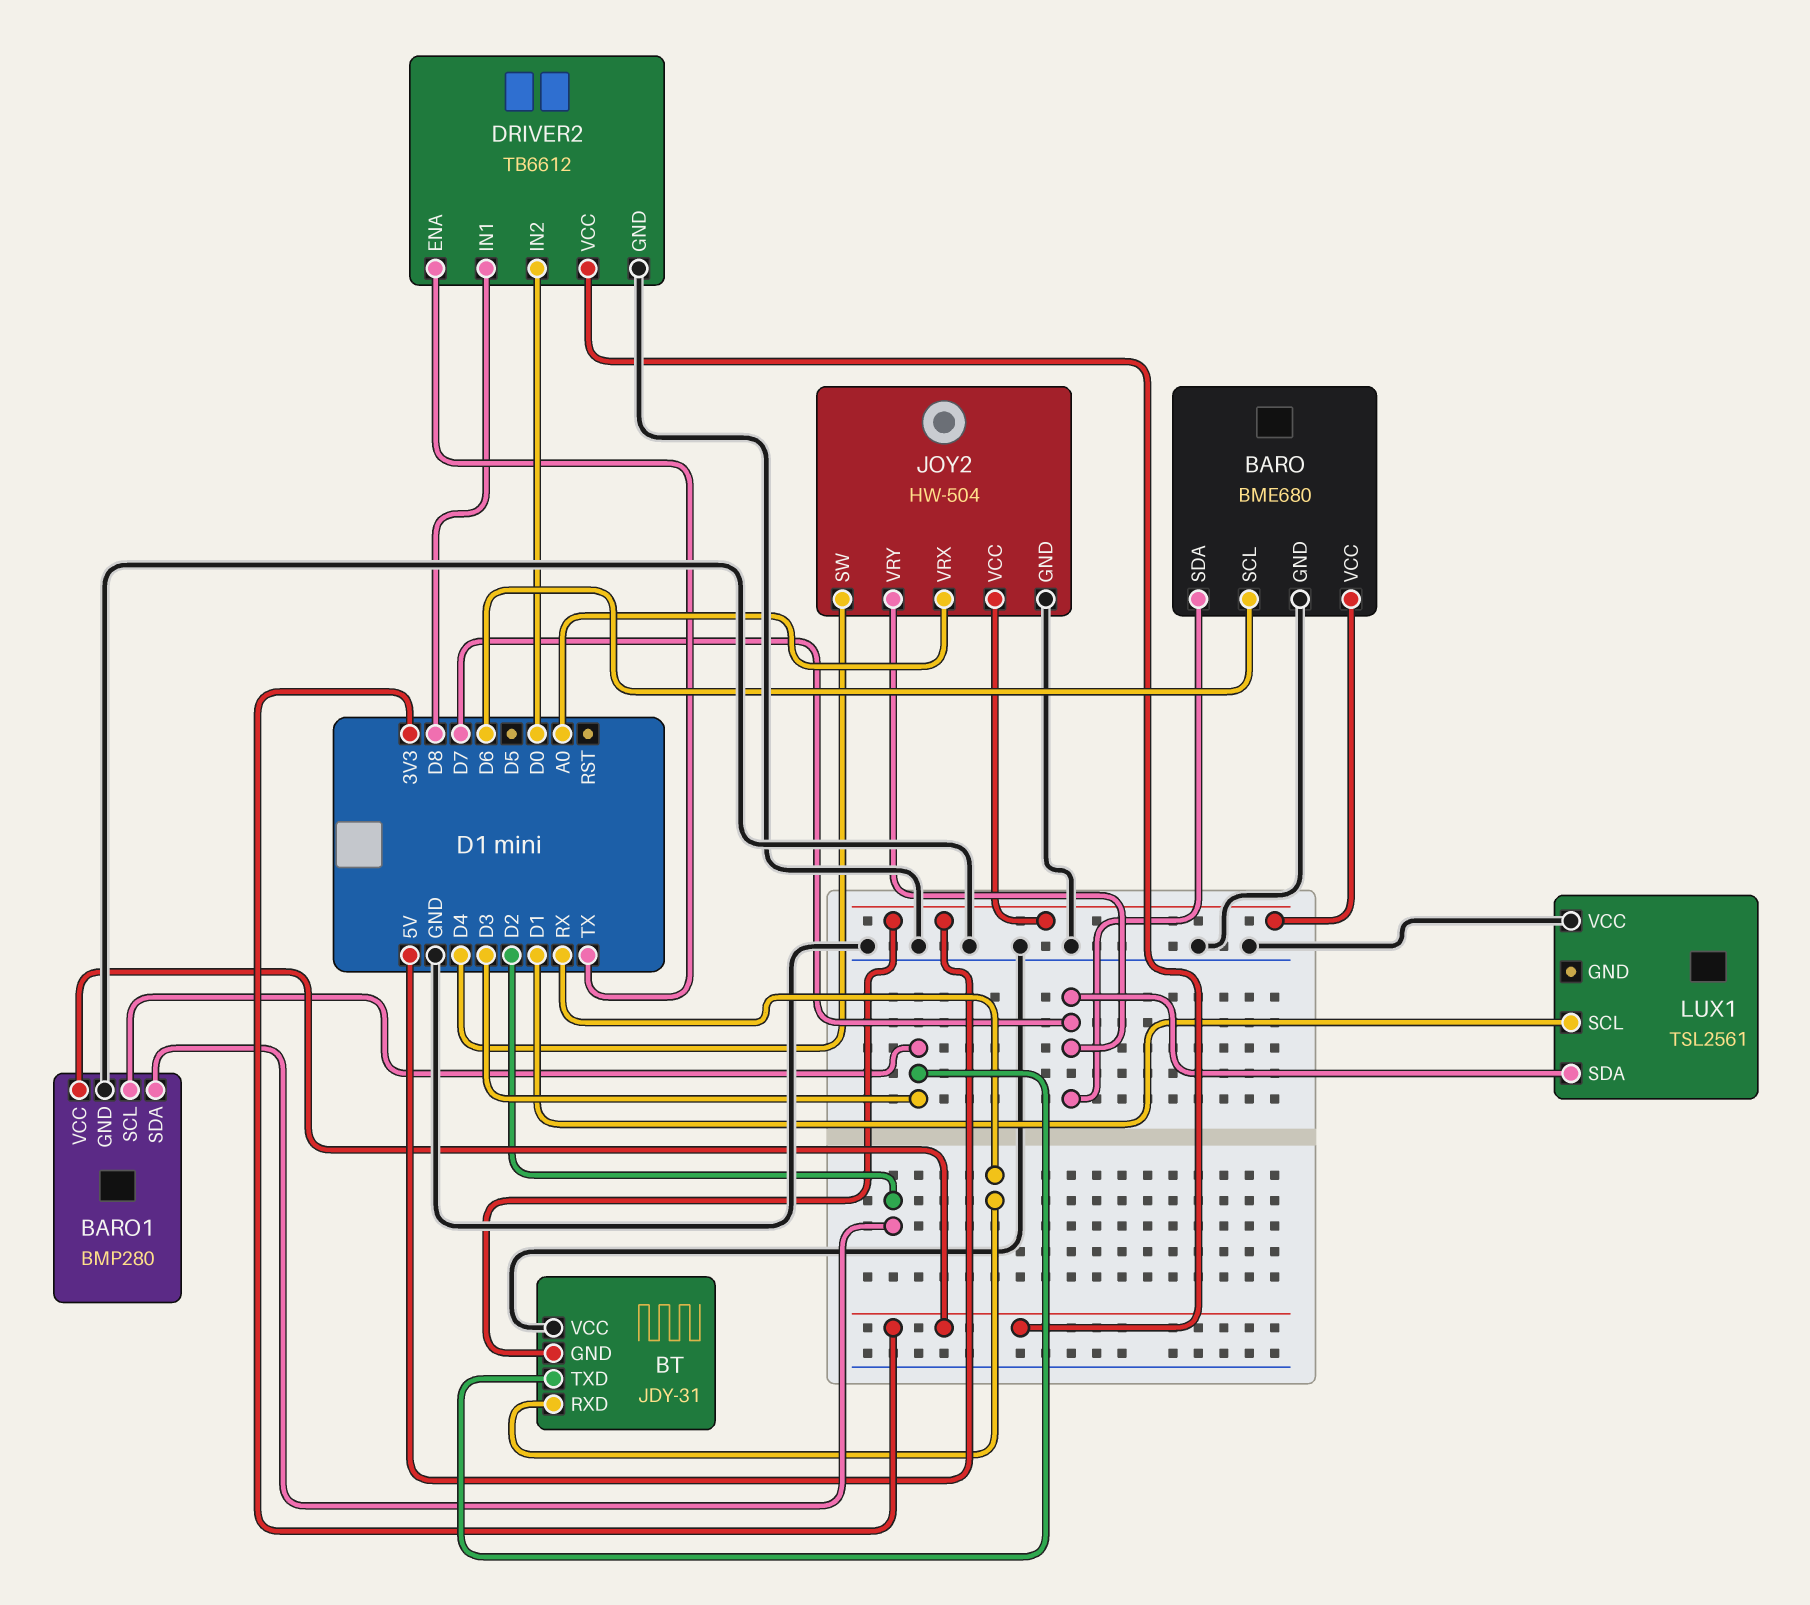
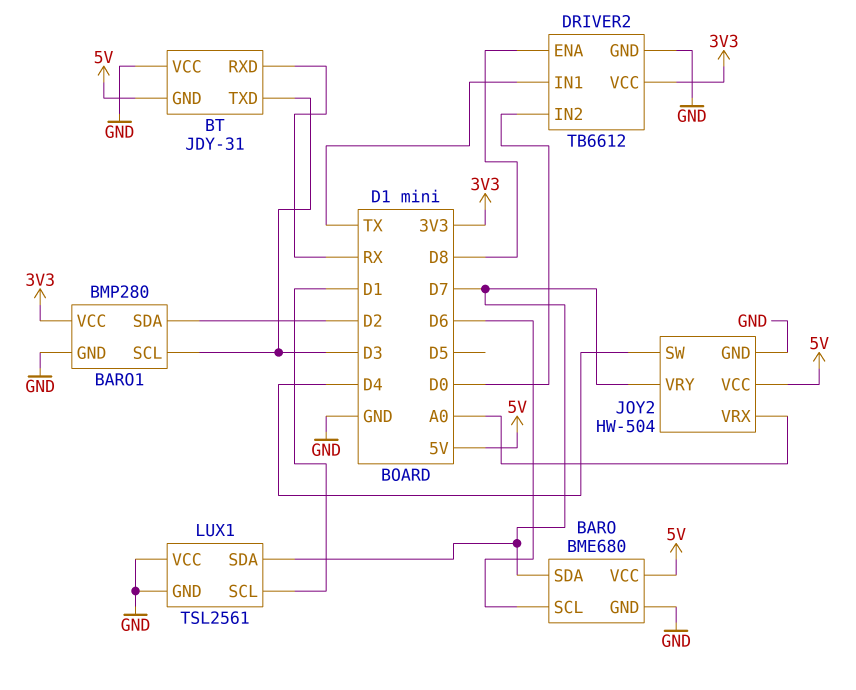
DRIVER2 pin ENA: TX -> D8
DRIVER2 pin IN1: D8 -> TX
LUX1 pin GND: none -> GND

